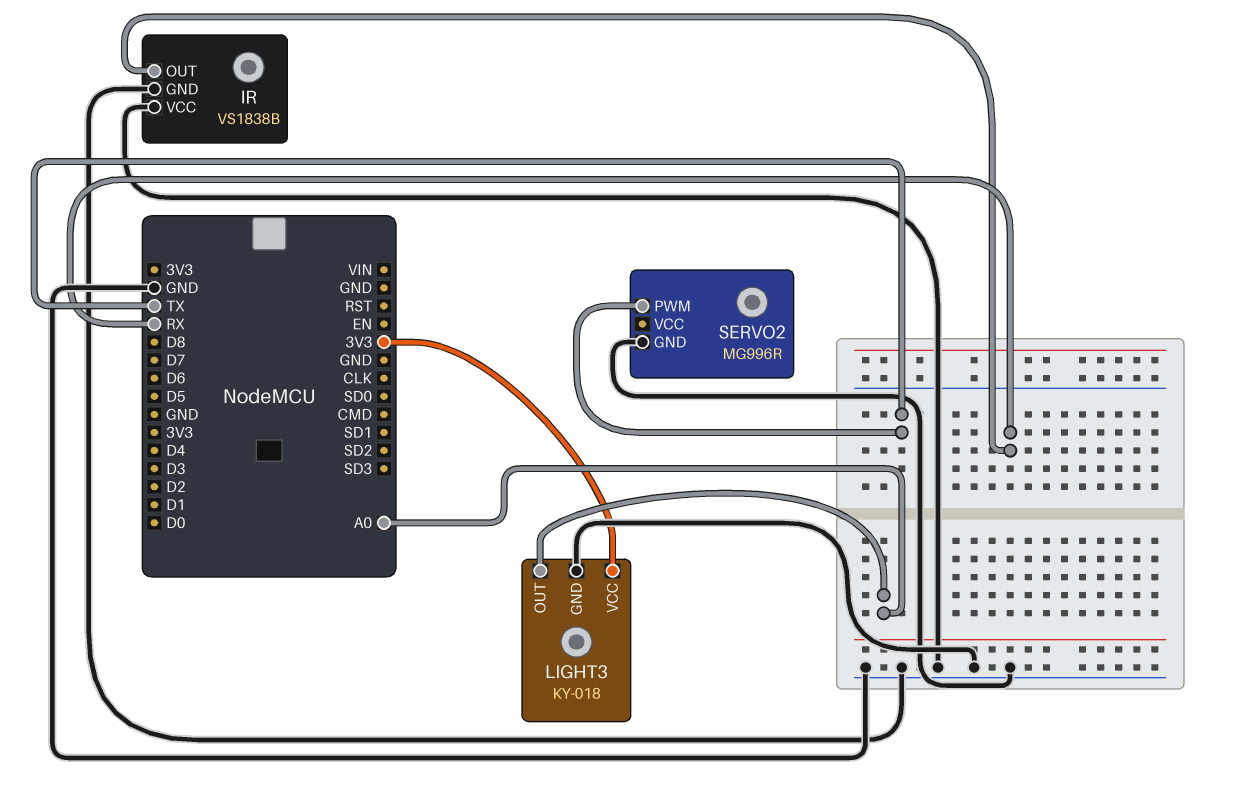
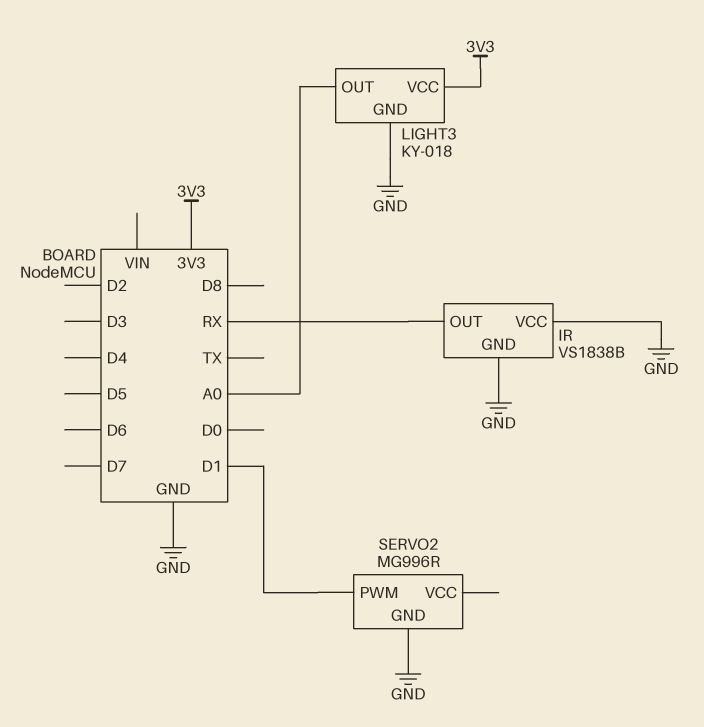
SERVO2 pin PWM: TX -> D1

